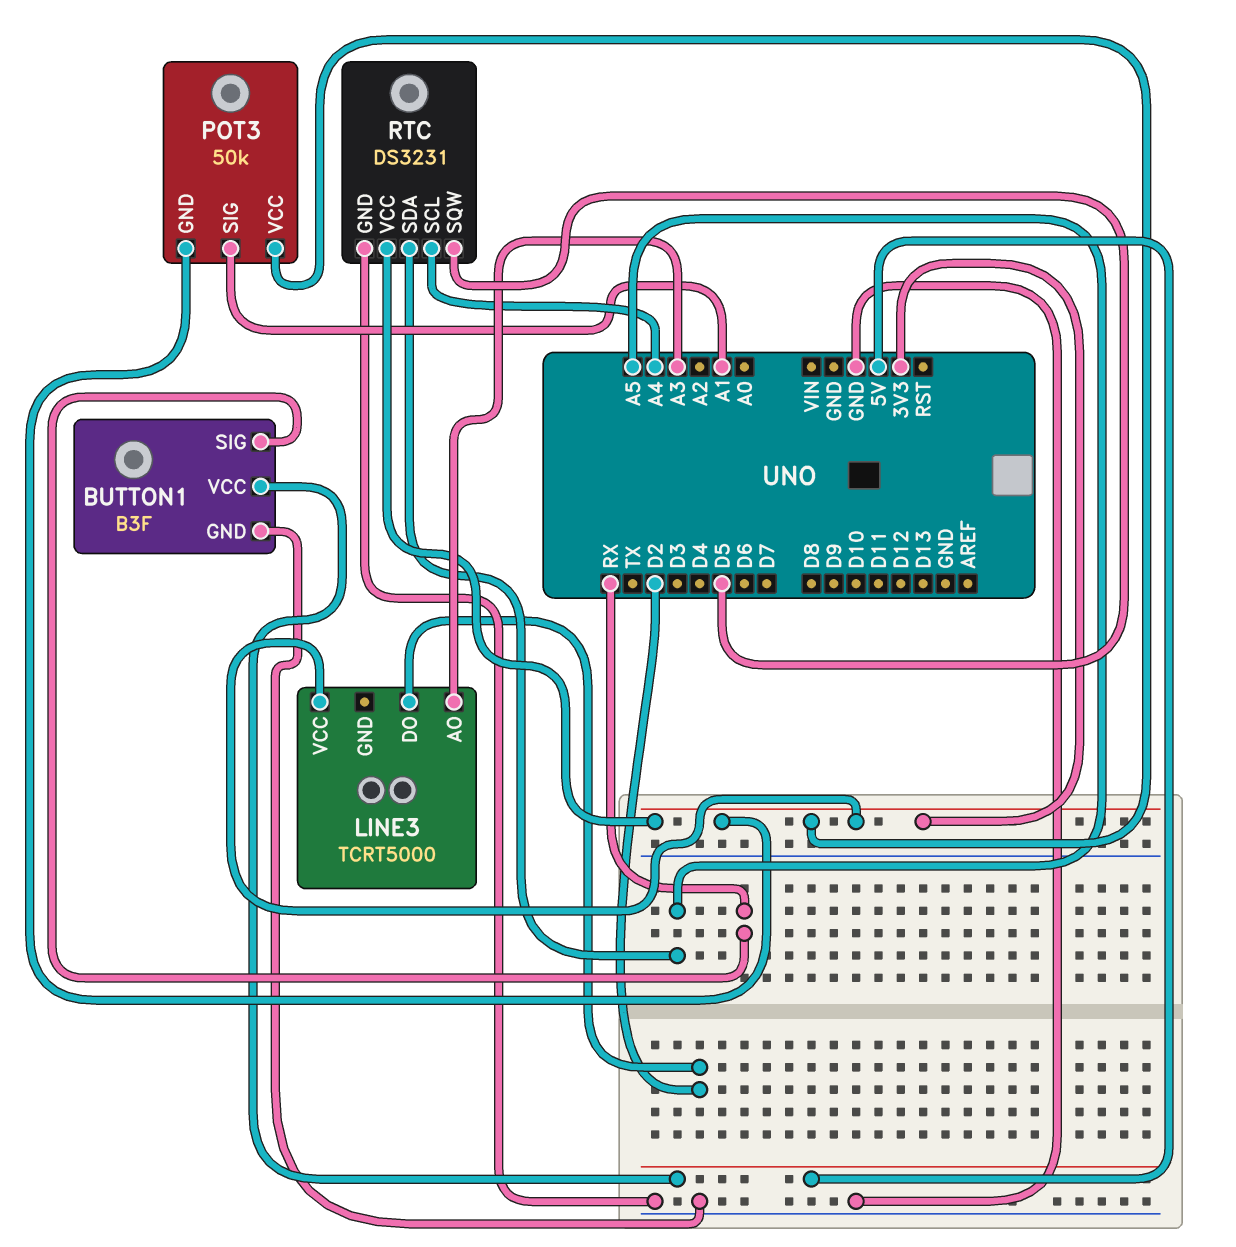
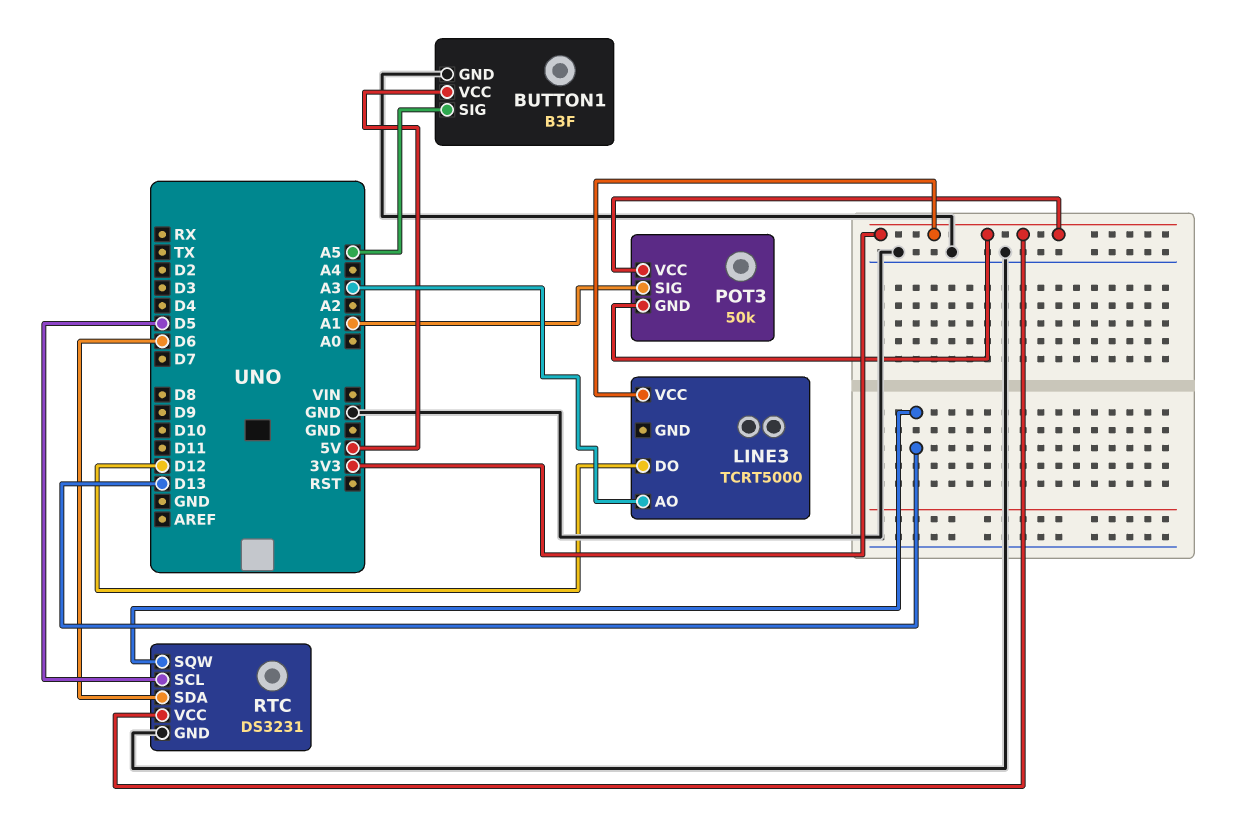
BUTTON1 pin SIG: RX -> A5
LINE3 pin DO: D2 -> D12
RTC pin SCL: A4 -> D5
RTC pin SDA: A5 -> D6
RTC pin SQW: D5 -> D13

